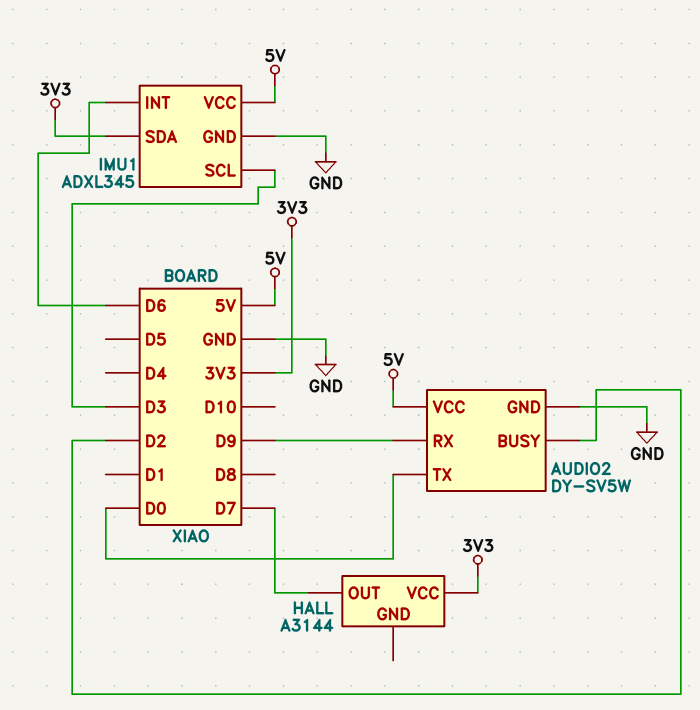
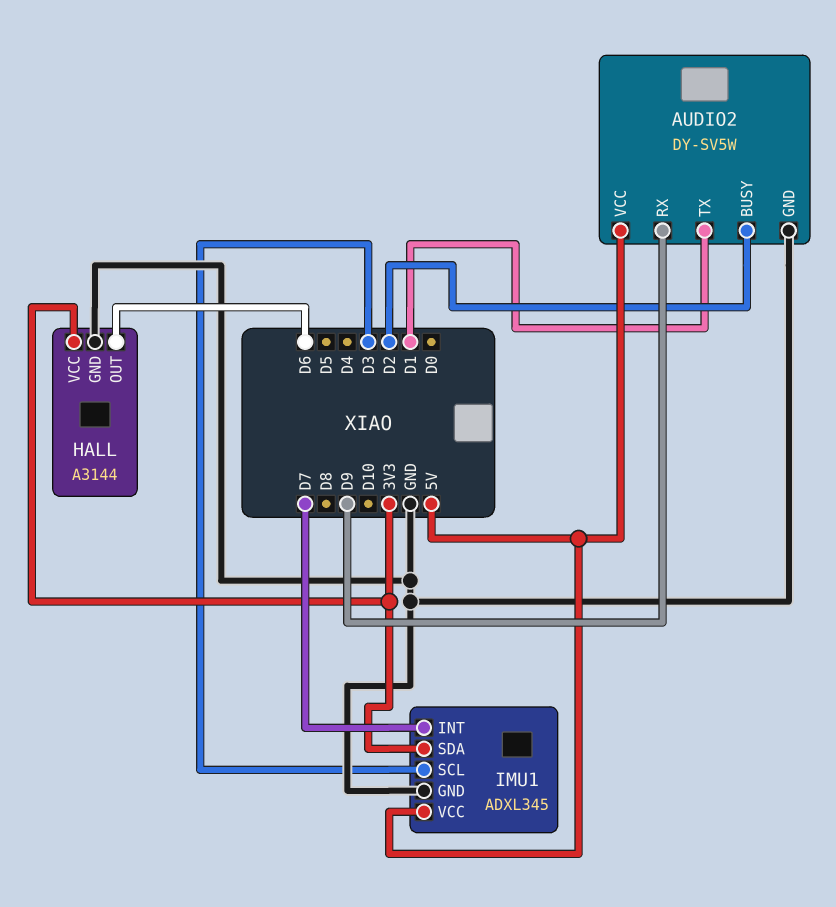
AUDIO2 pin TX: D0 -> D1
HALL pin GND: none -> GND
HALL pin OUT: D7 -> D6
IMU1 pin INT: D6 -> D7

